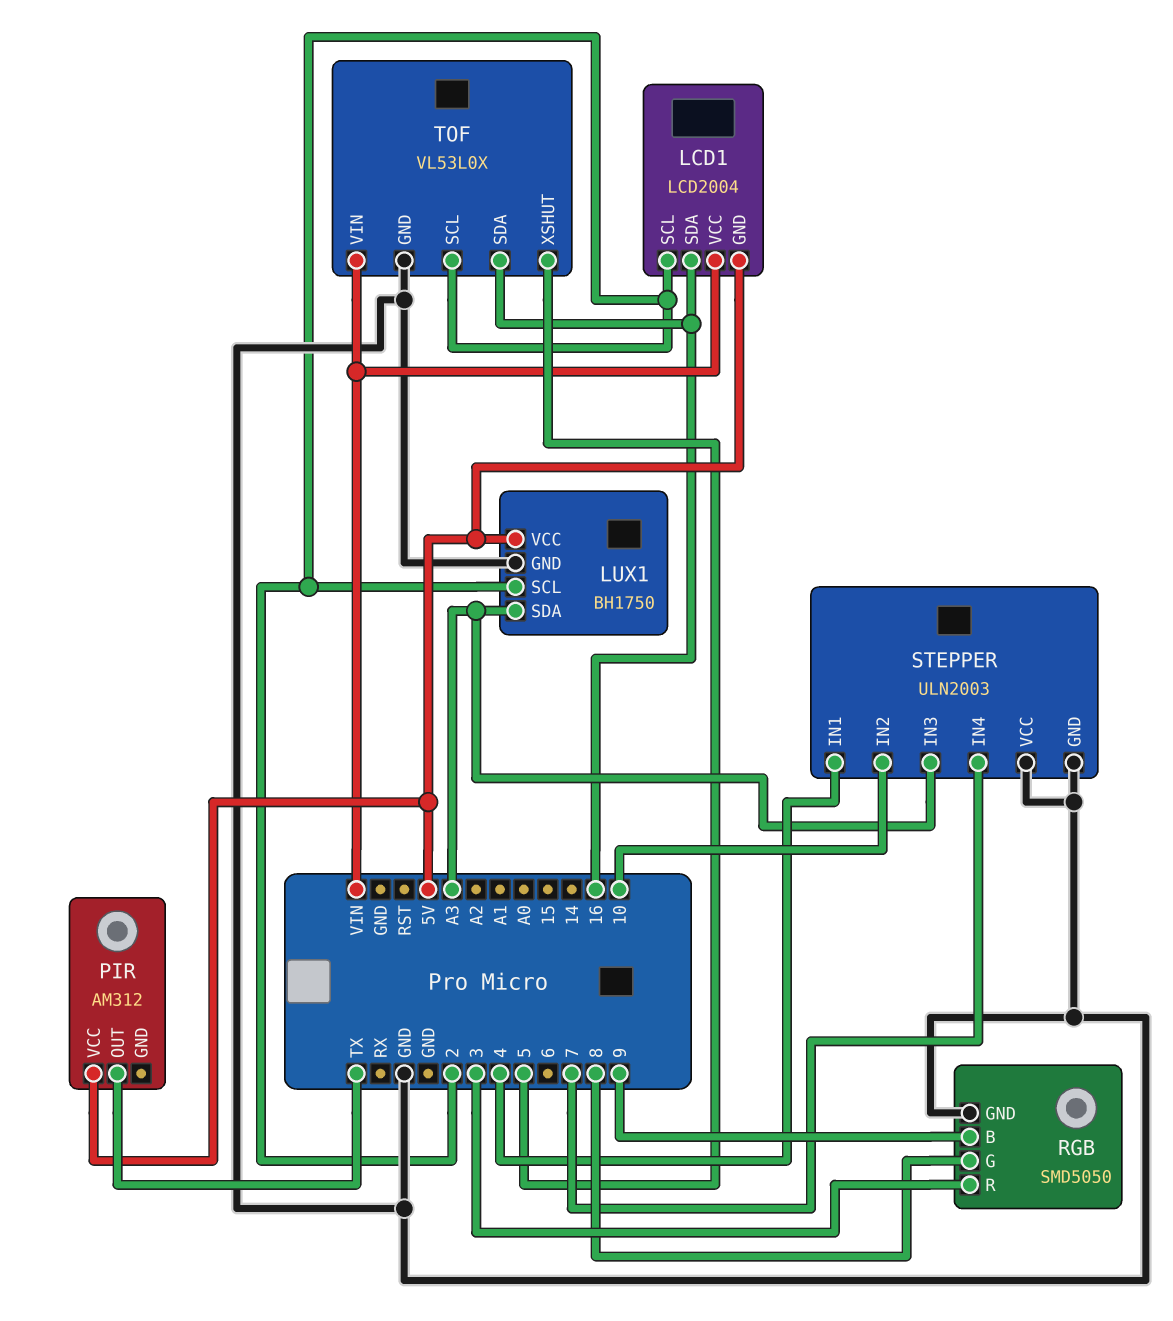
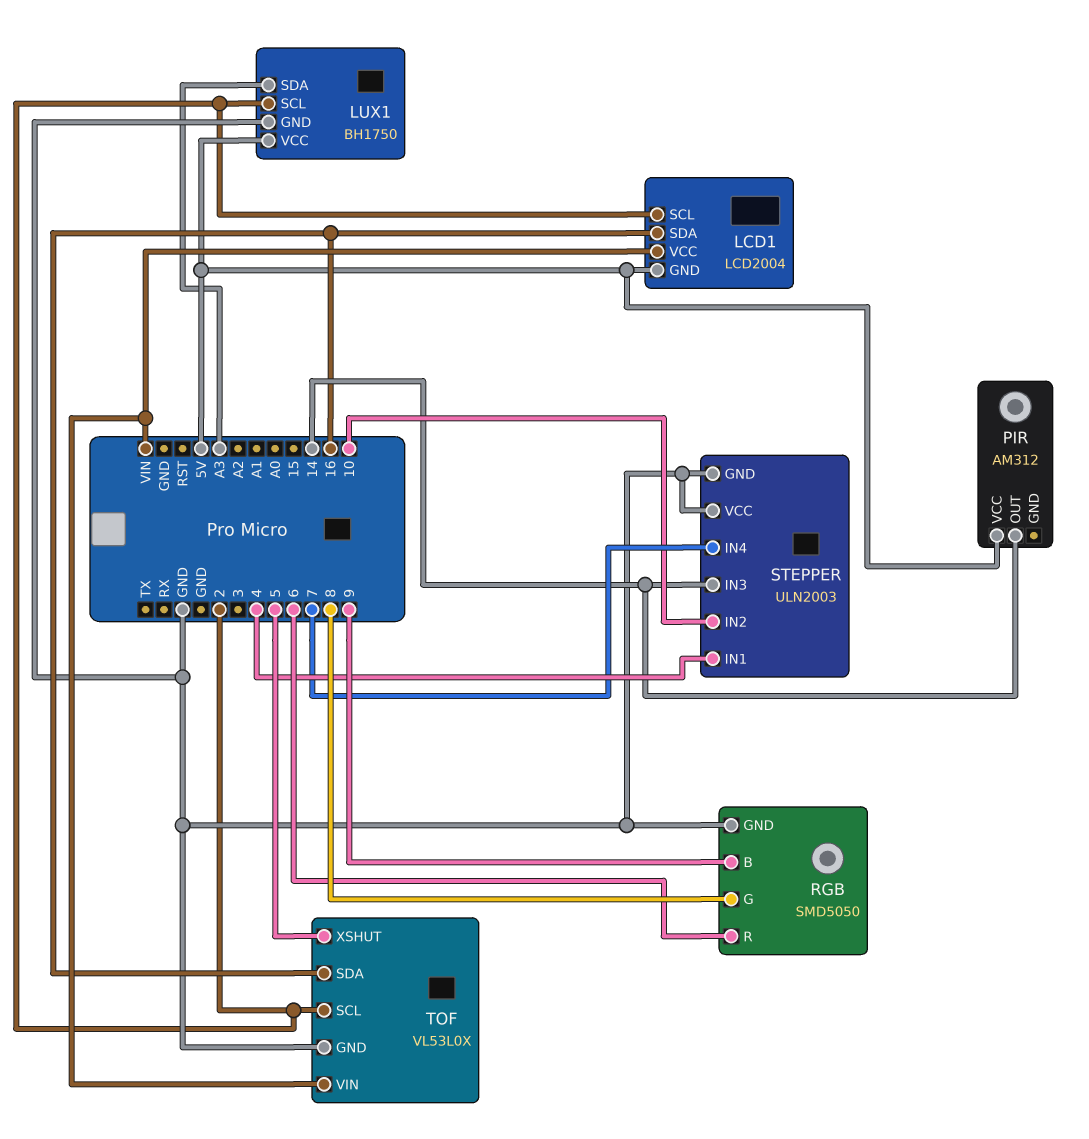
PIR pin OUT: TX -> 14
RGB pin R: 3 -> 6
STEPPER pin IN3: A3 -> 14

